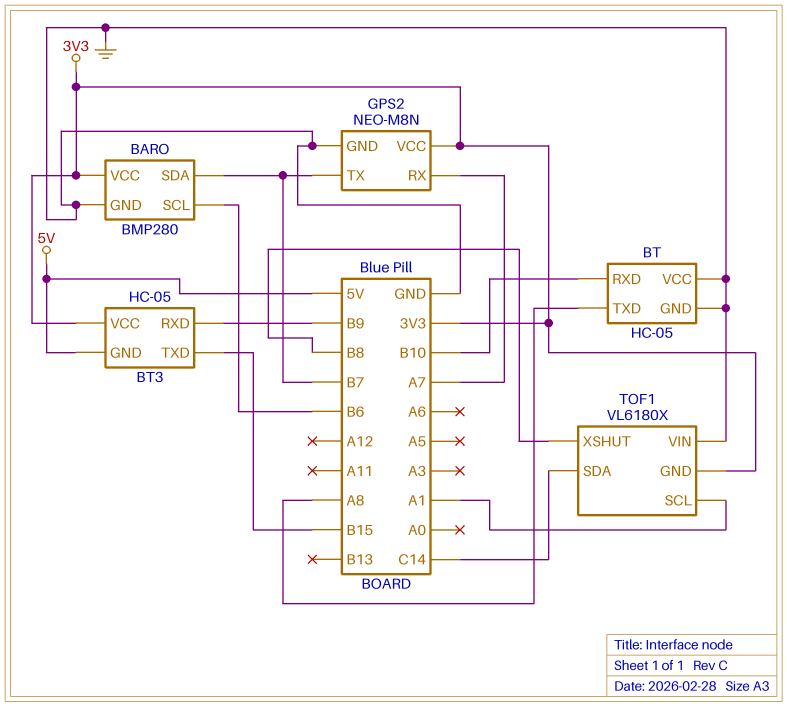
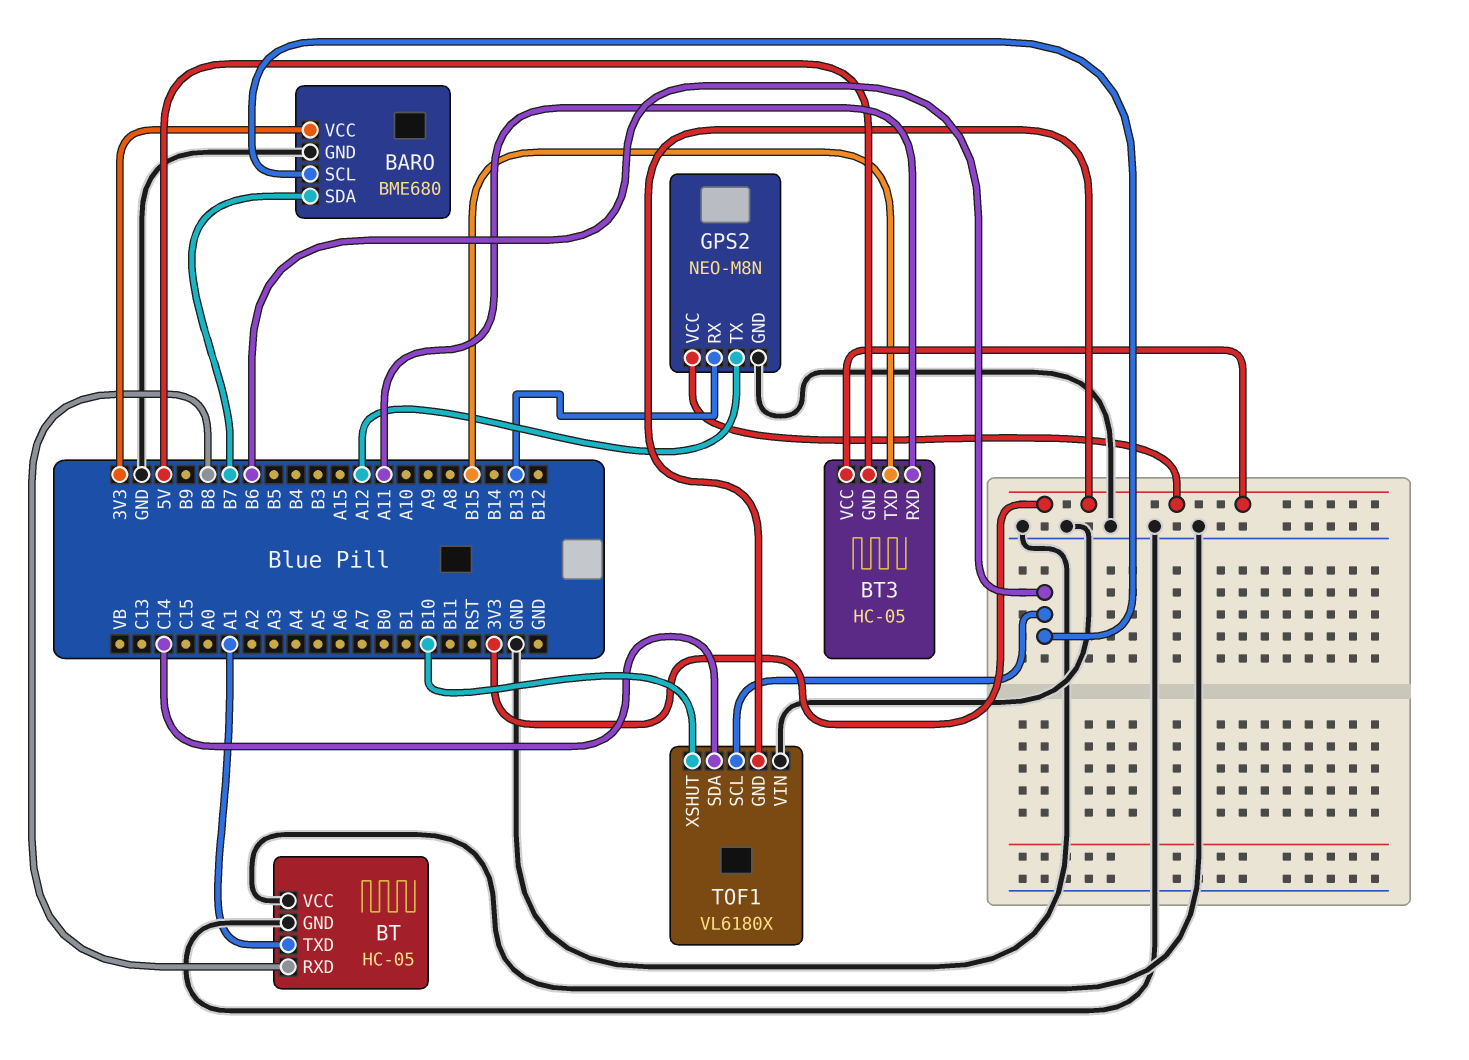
BARO: BMP280 -> BME680
BT pin RXD: B10 -> B8
BT pin TXD: A8 -> A1
BT3 pin RXD: B9 -> A11
GPS2 pin RX: A7 -> B13
GPS2 pin TX: B7 -> A12
TOF1 pin SCL: A1 -> B6
TOF1 pin XSHUT: B8 -> B10

